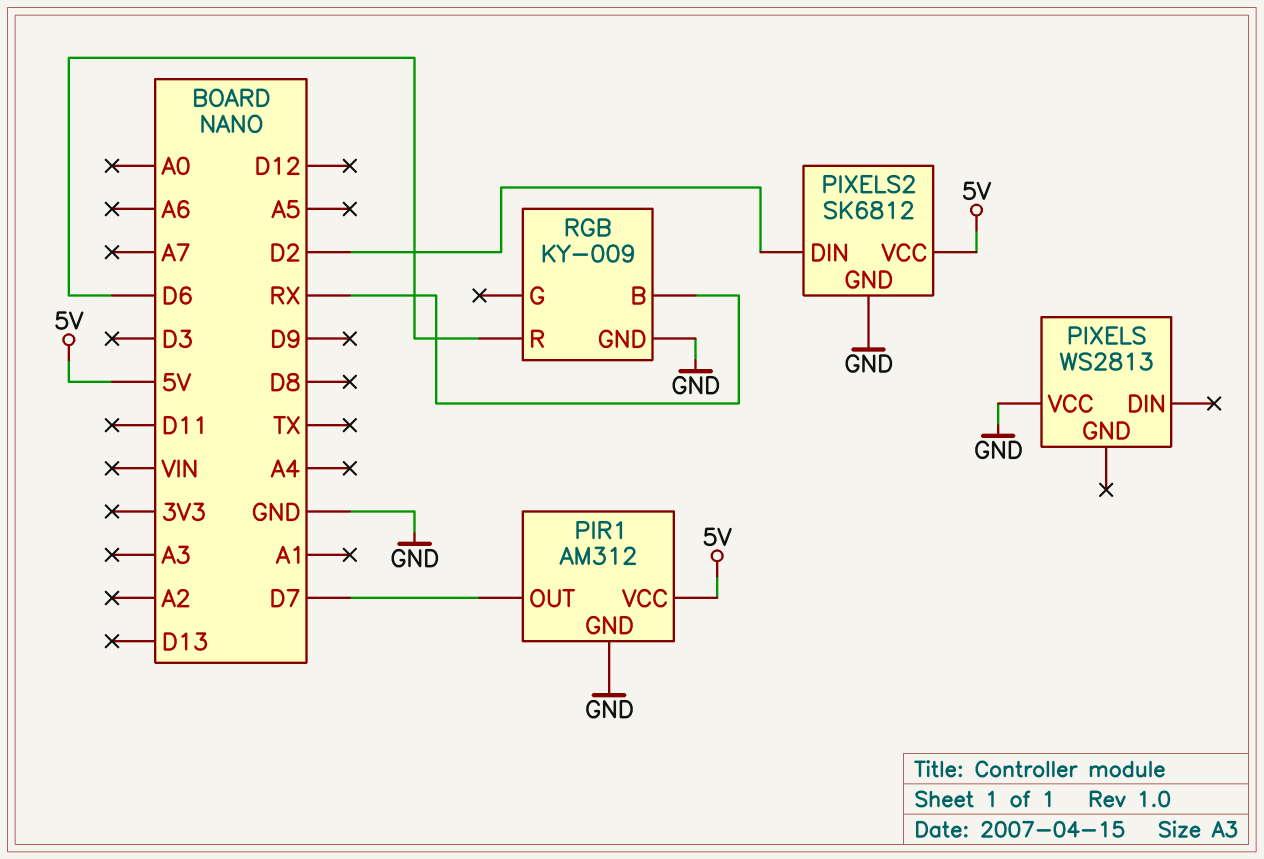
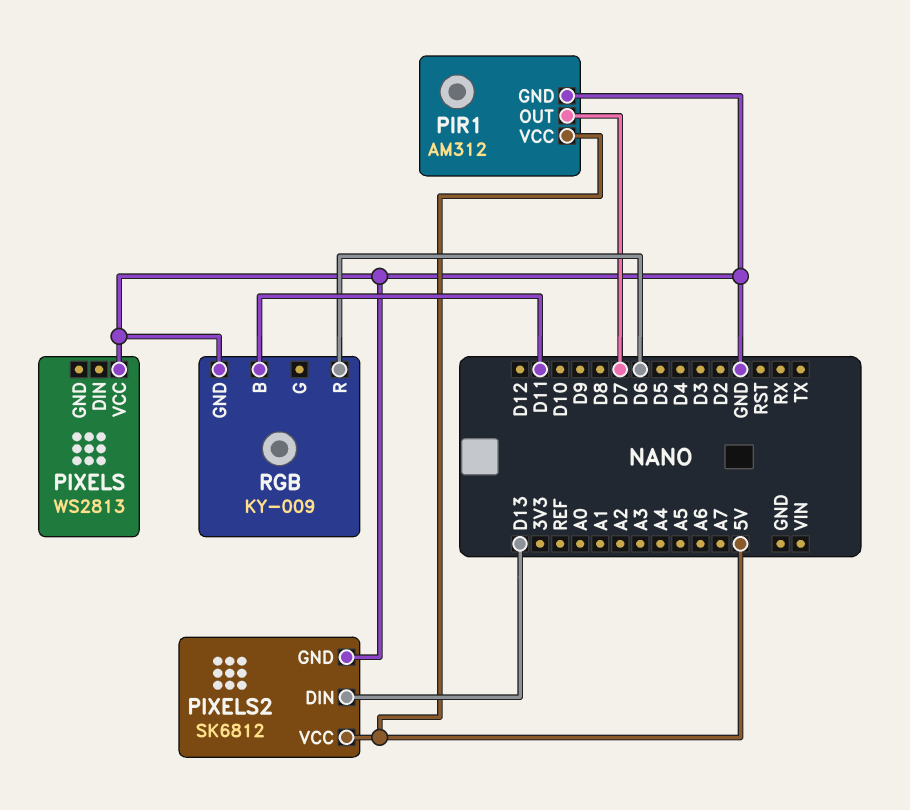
PIXELS2 pin DIN: D2 -> D13
RGB pin B: RX -> D11

